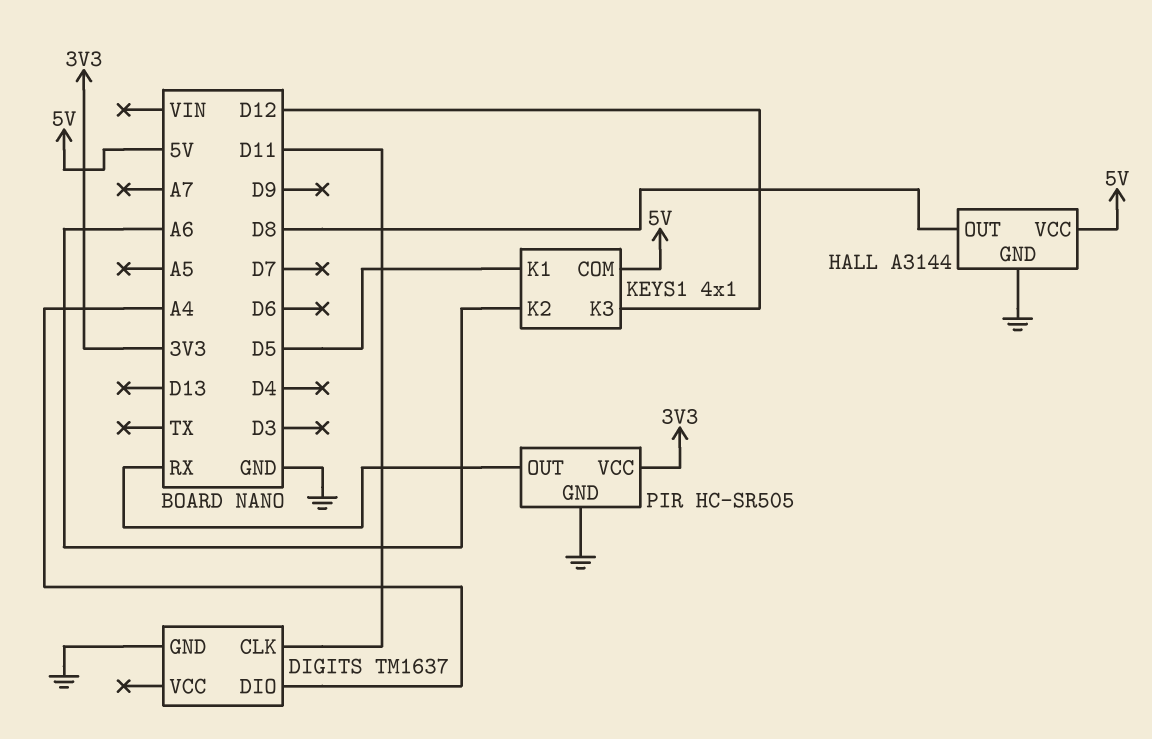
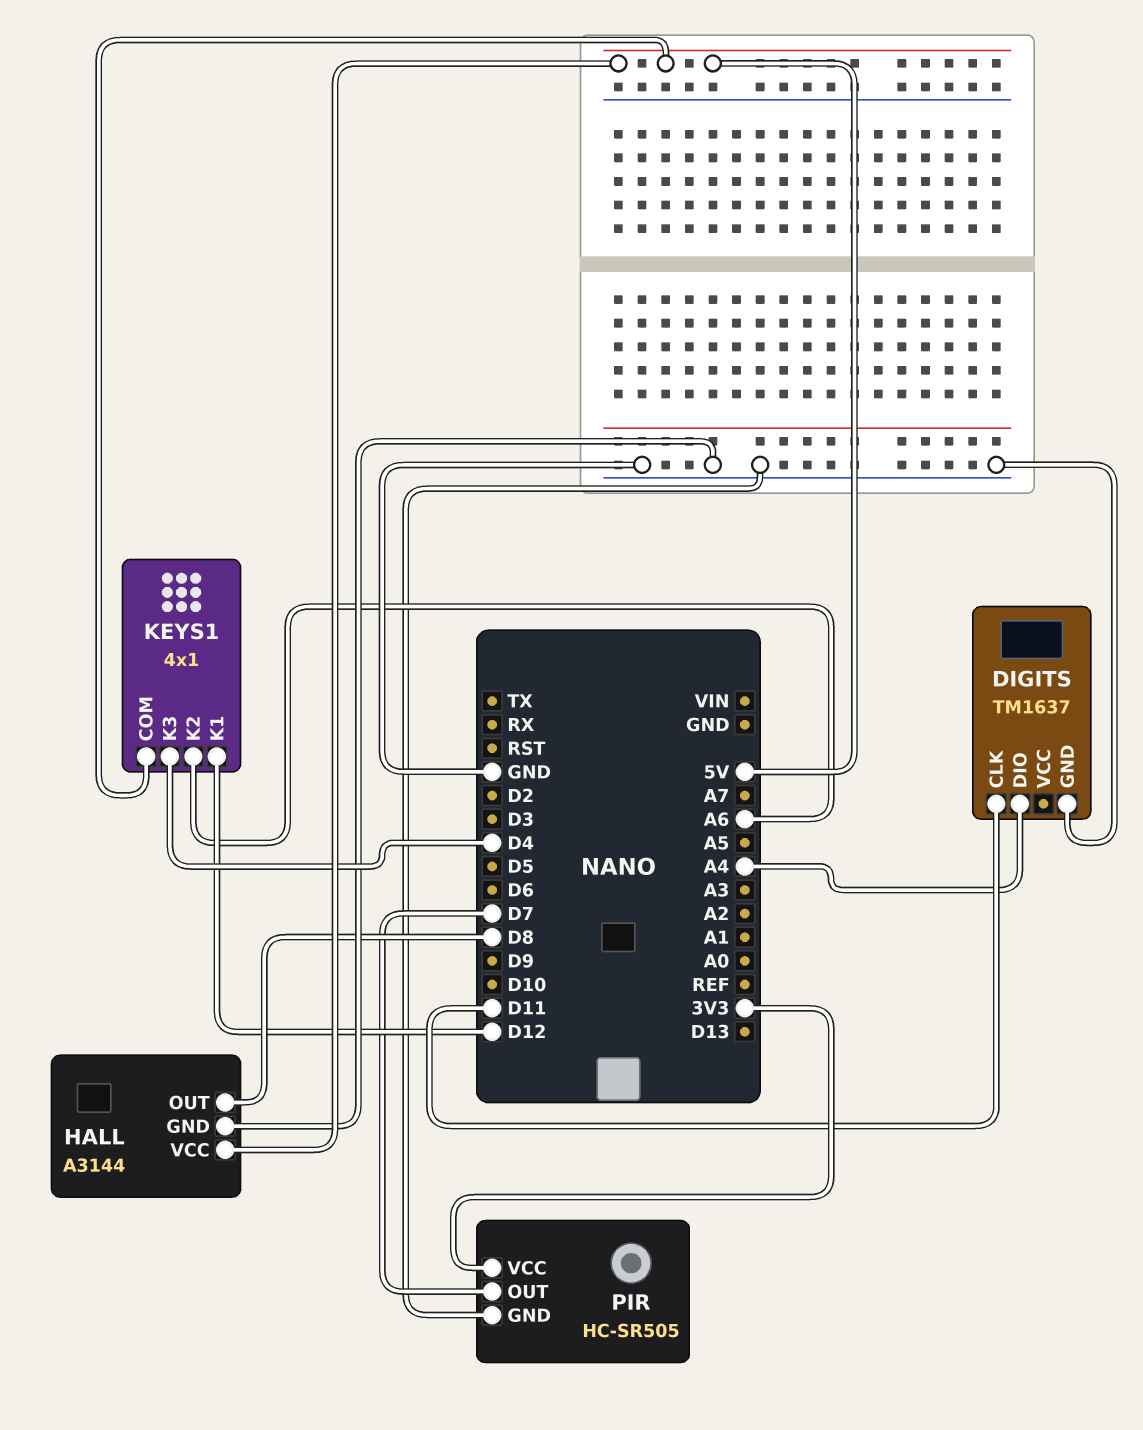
KEYS1 pin K1: D5 -> D12
KEYS1 pin K3: D12 -> D4
PIR pin OUT: RX -> D7

